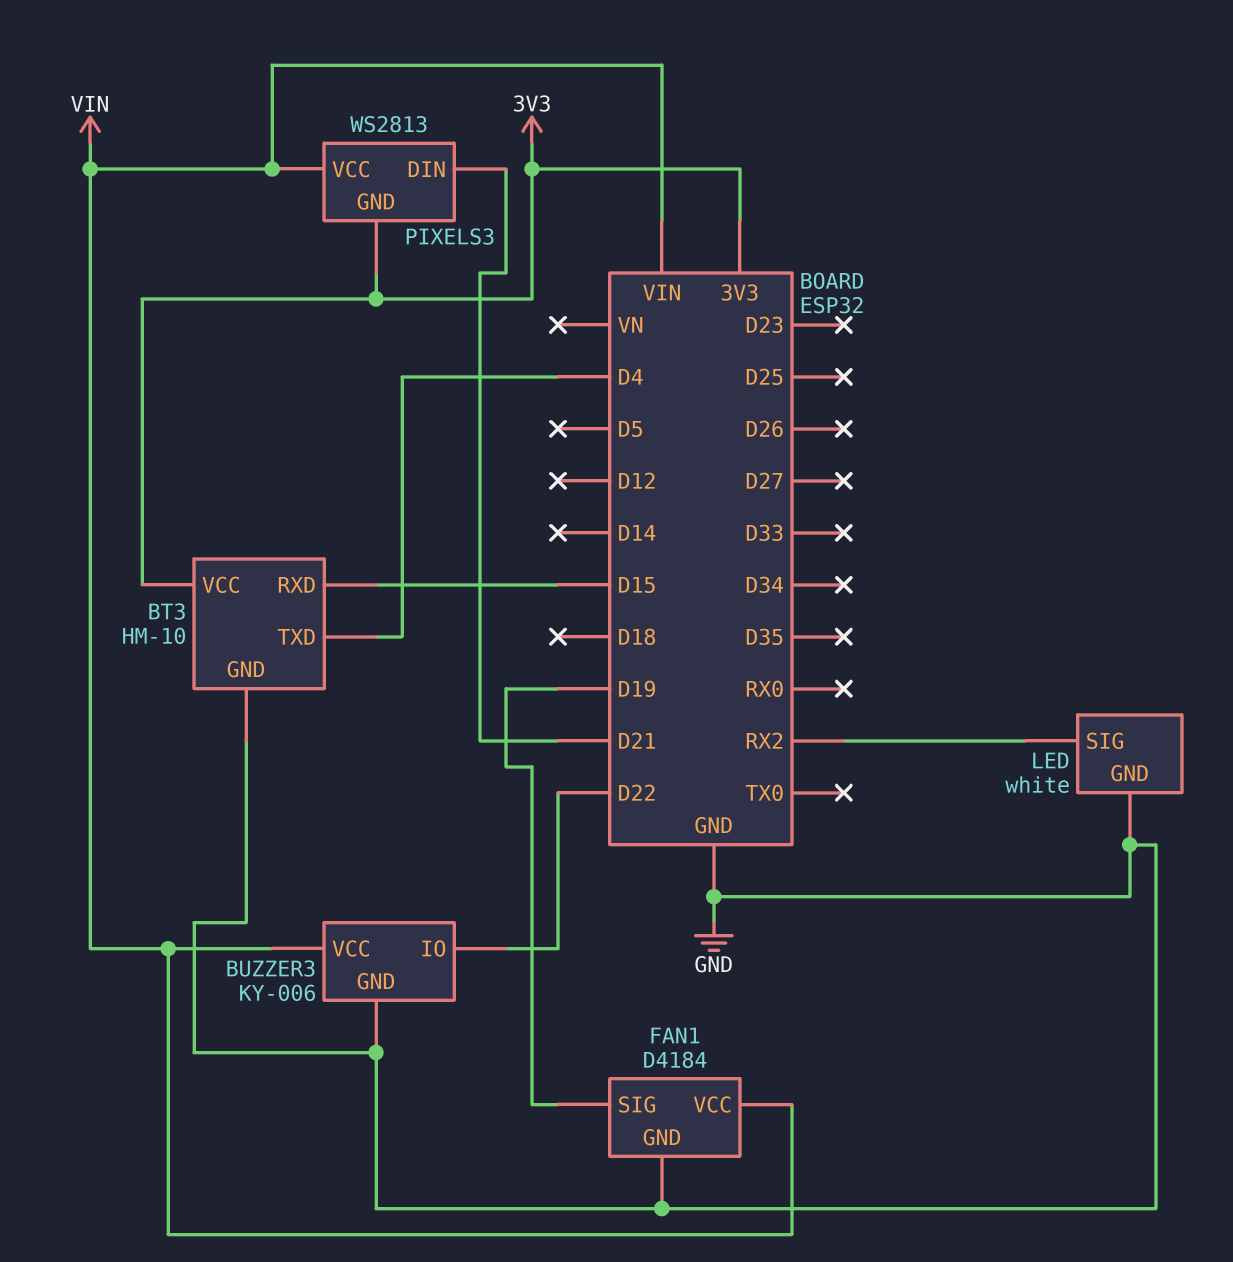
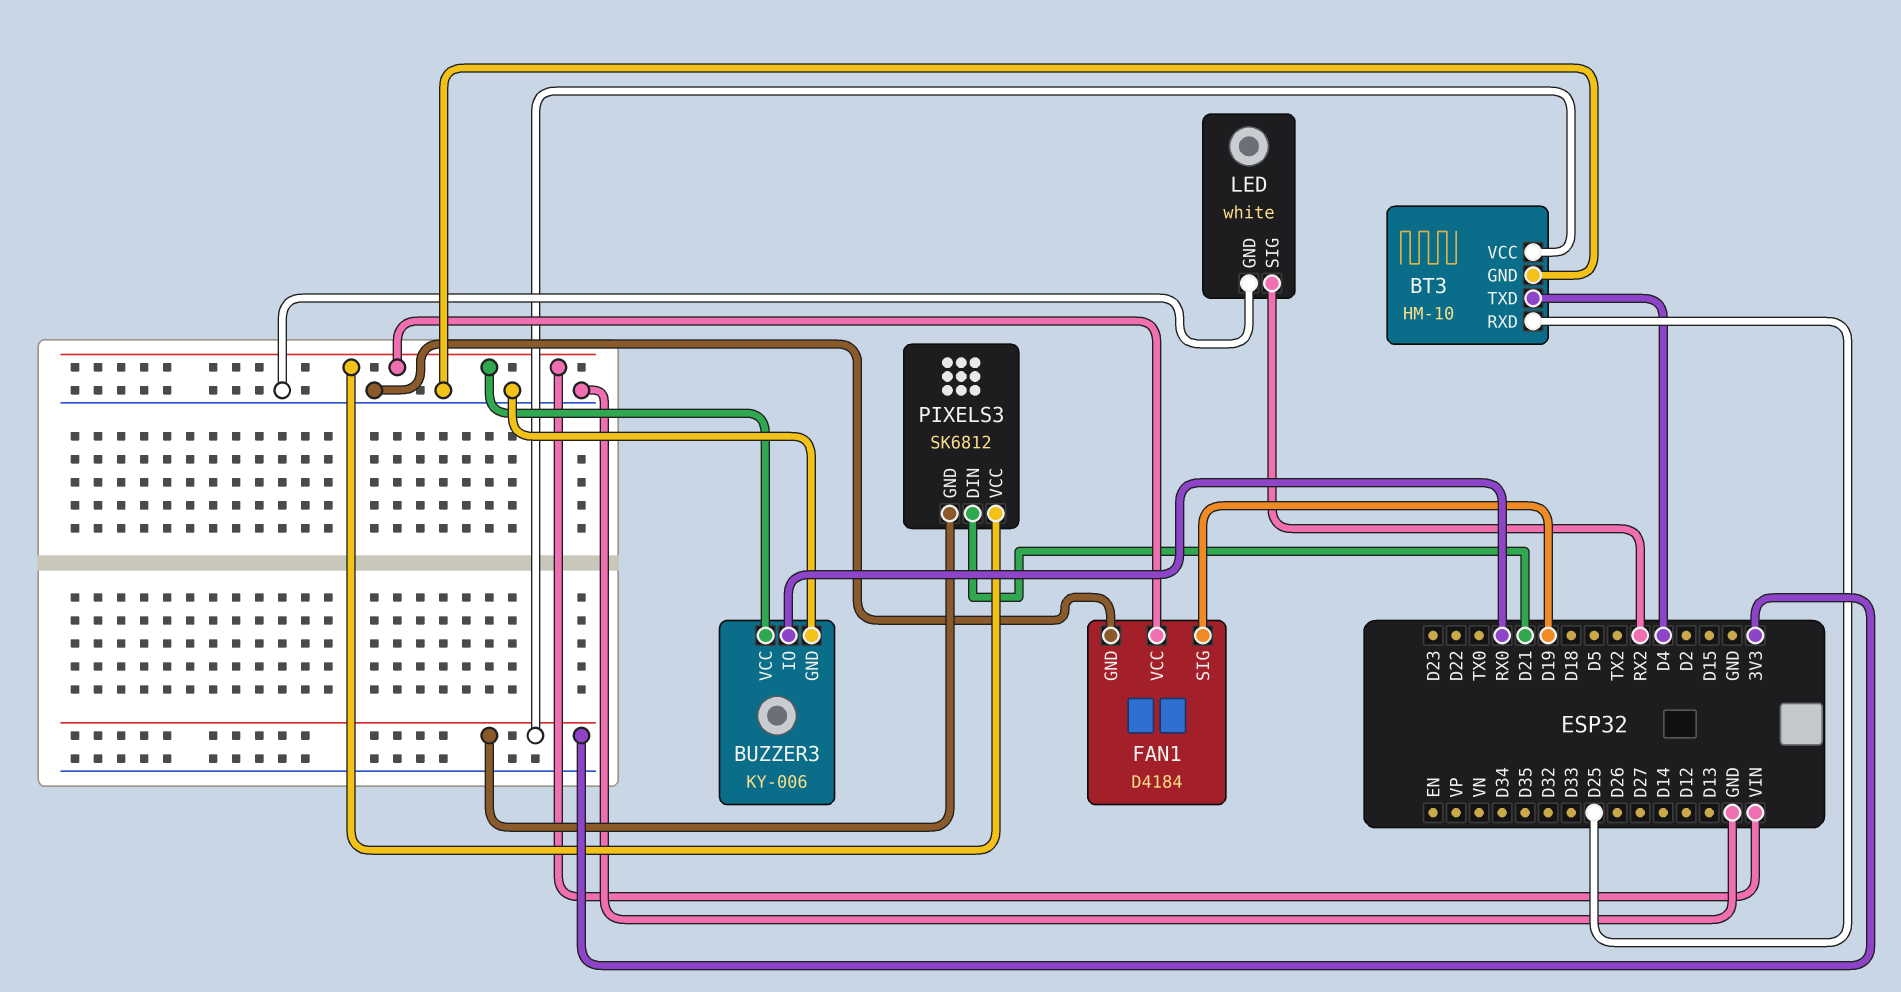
BT3 pin RXD: D15 -> D25
BUZZER3 pin IO: D22 -> RX0
PIXELS3: WS2813 -> SK6812

